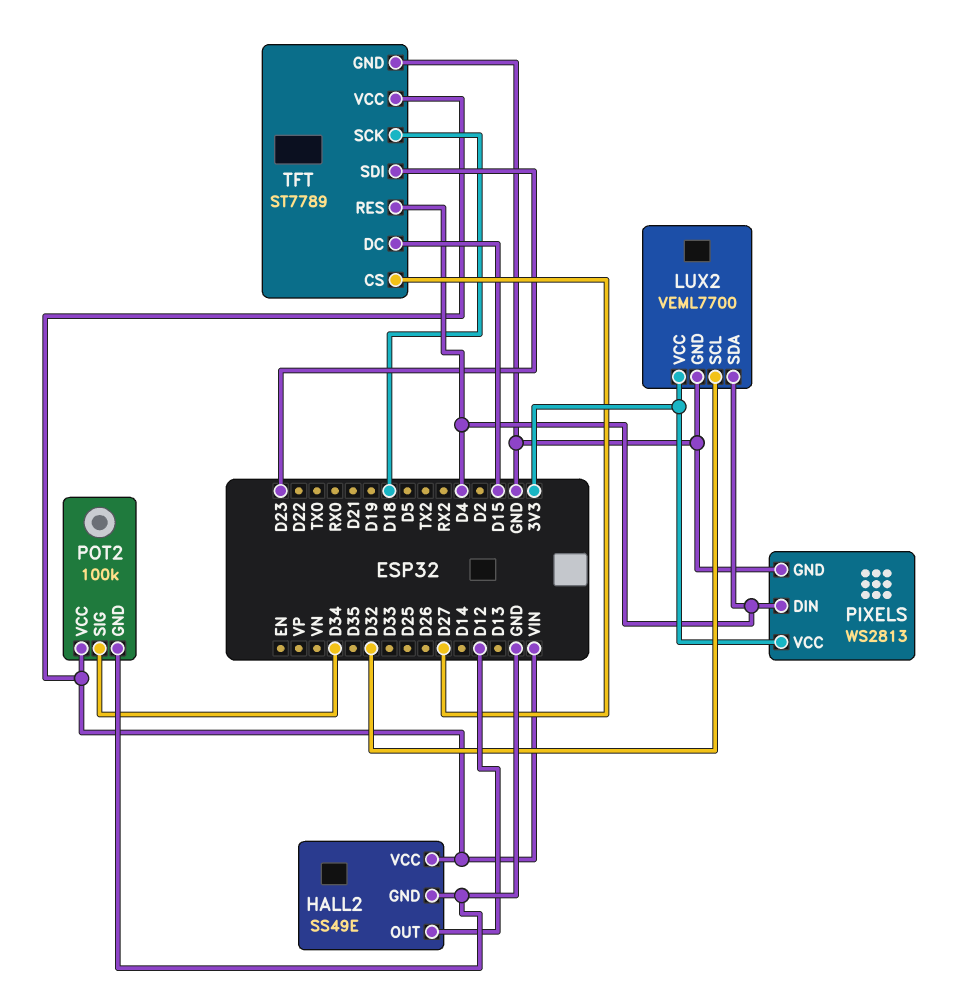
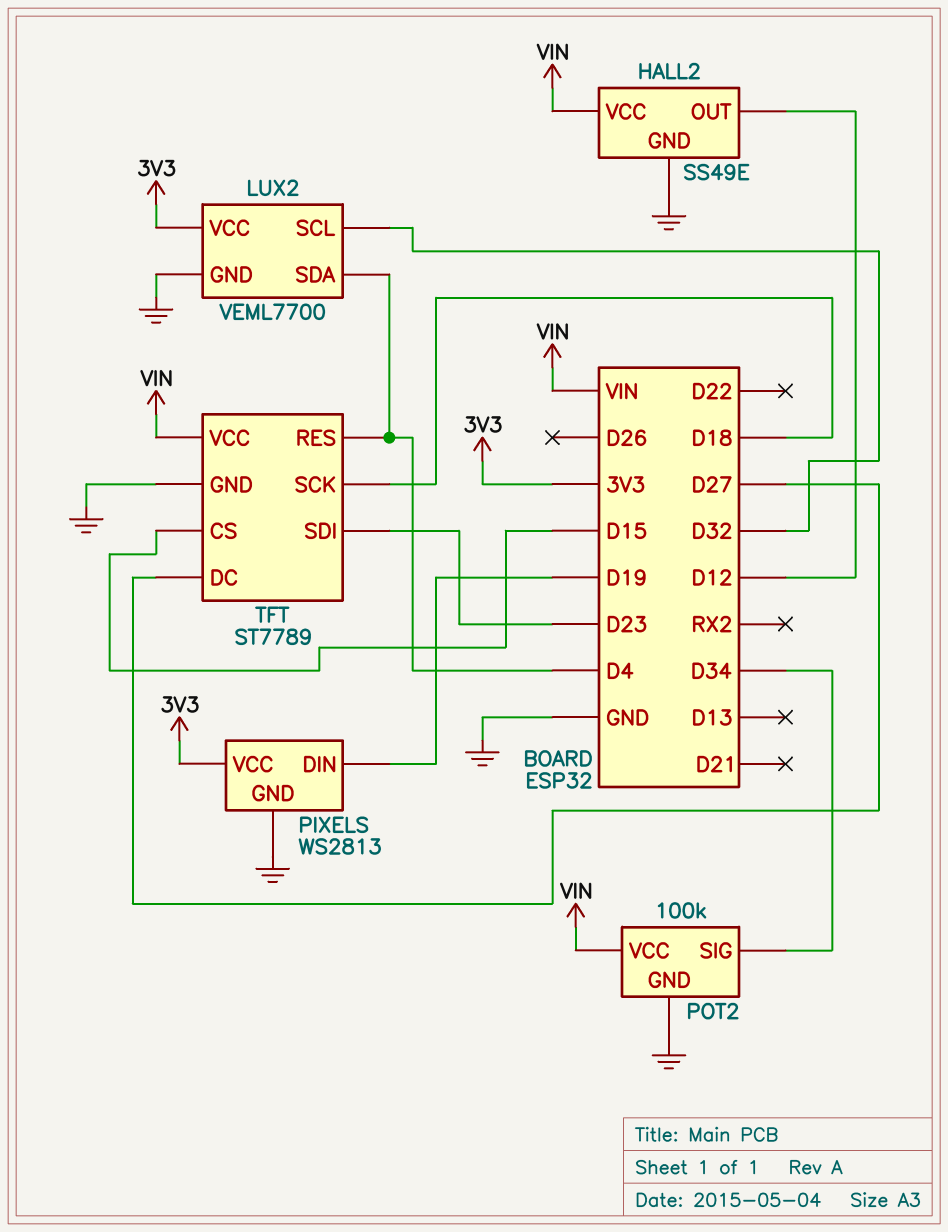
PIXELS pin DIN: D4 -> D19
TFT pin CS: D27 -> D15
TFT pin DC: D15 -> D27

